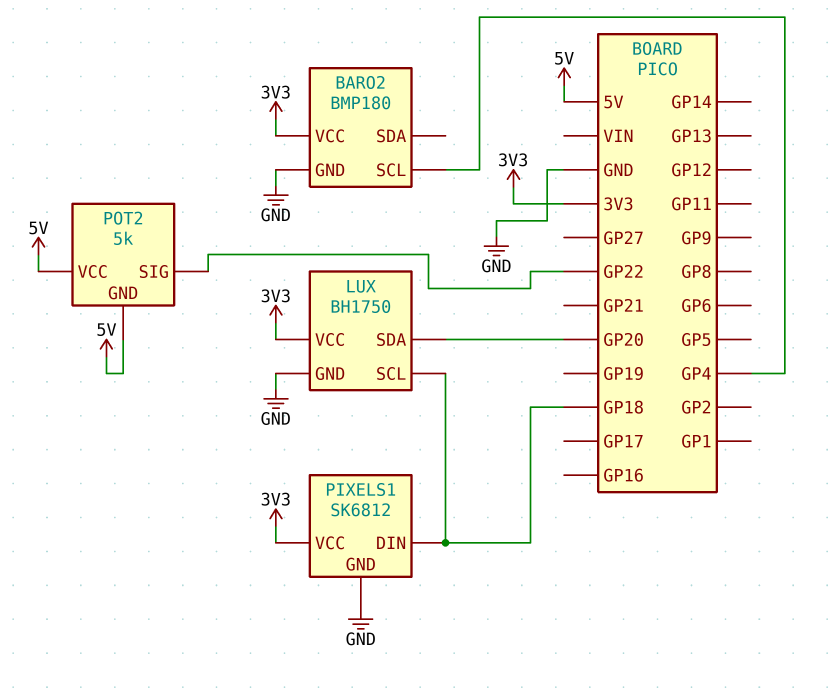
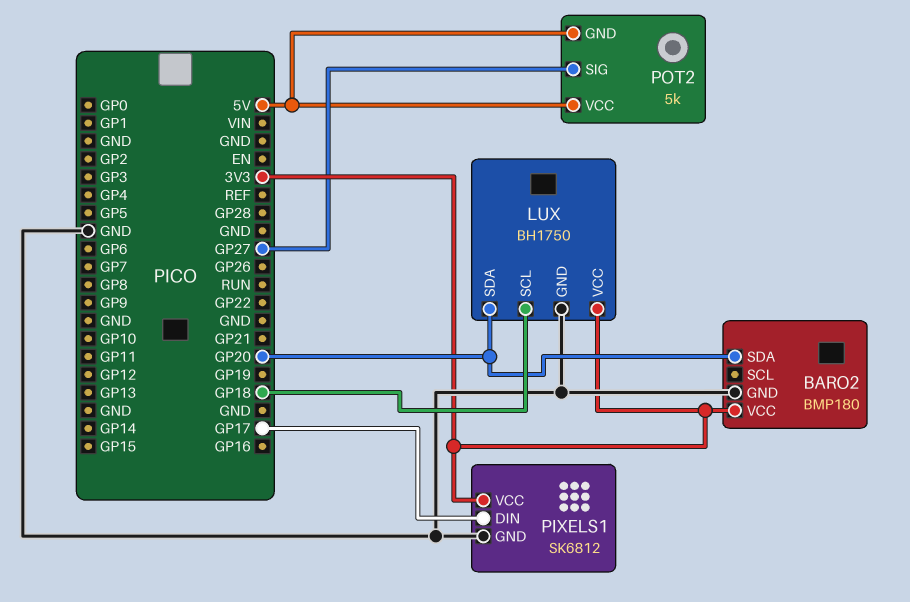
BARO2 pin SCL: GP4 -> none
BARO2 pin SDA: none -> GP20
PIXELS1 pin DIN: GP18 -> GP17
POT2 pin SIG: GP22 -> GP27

